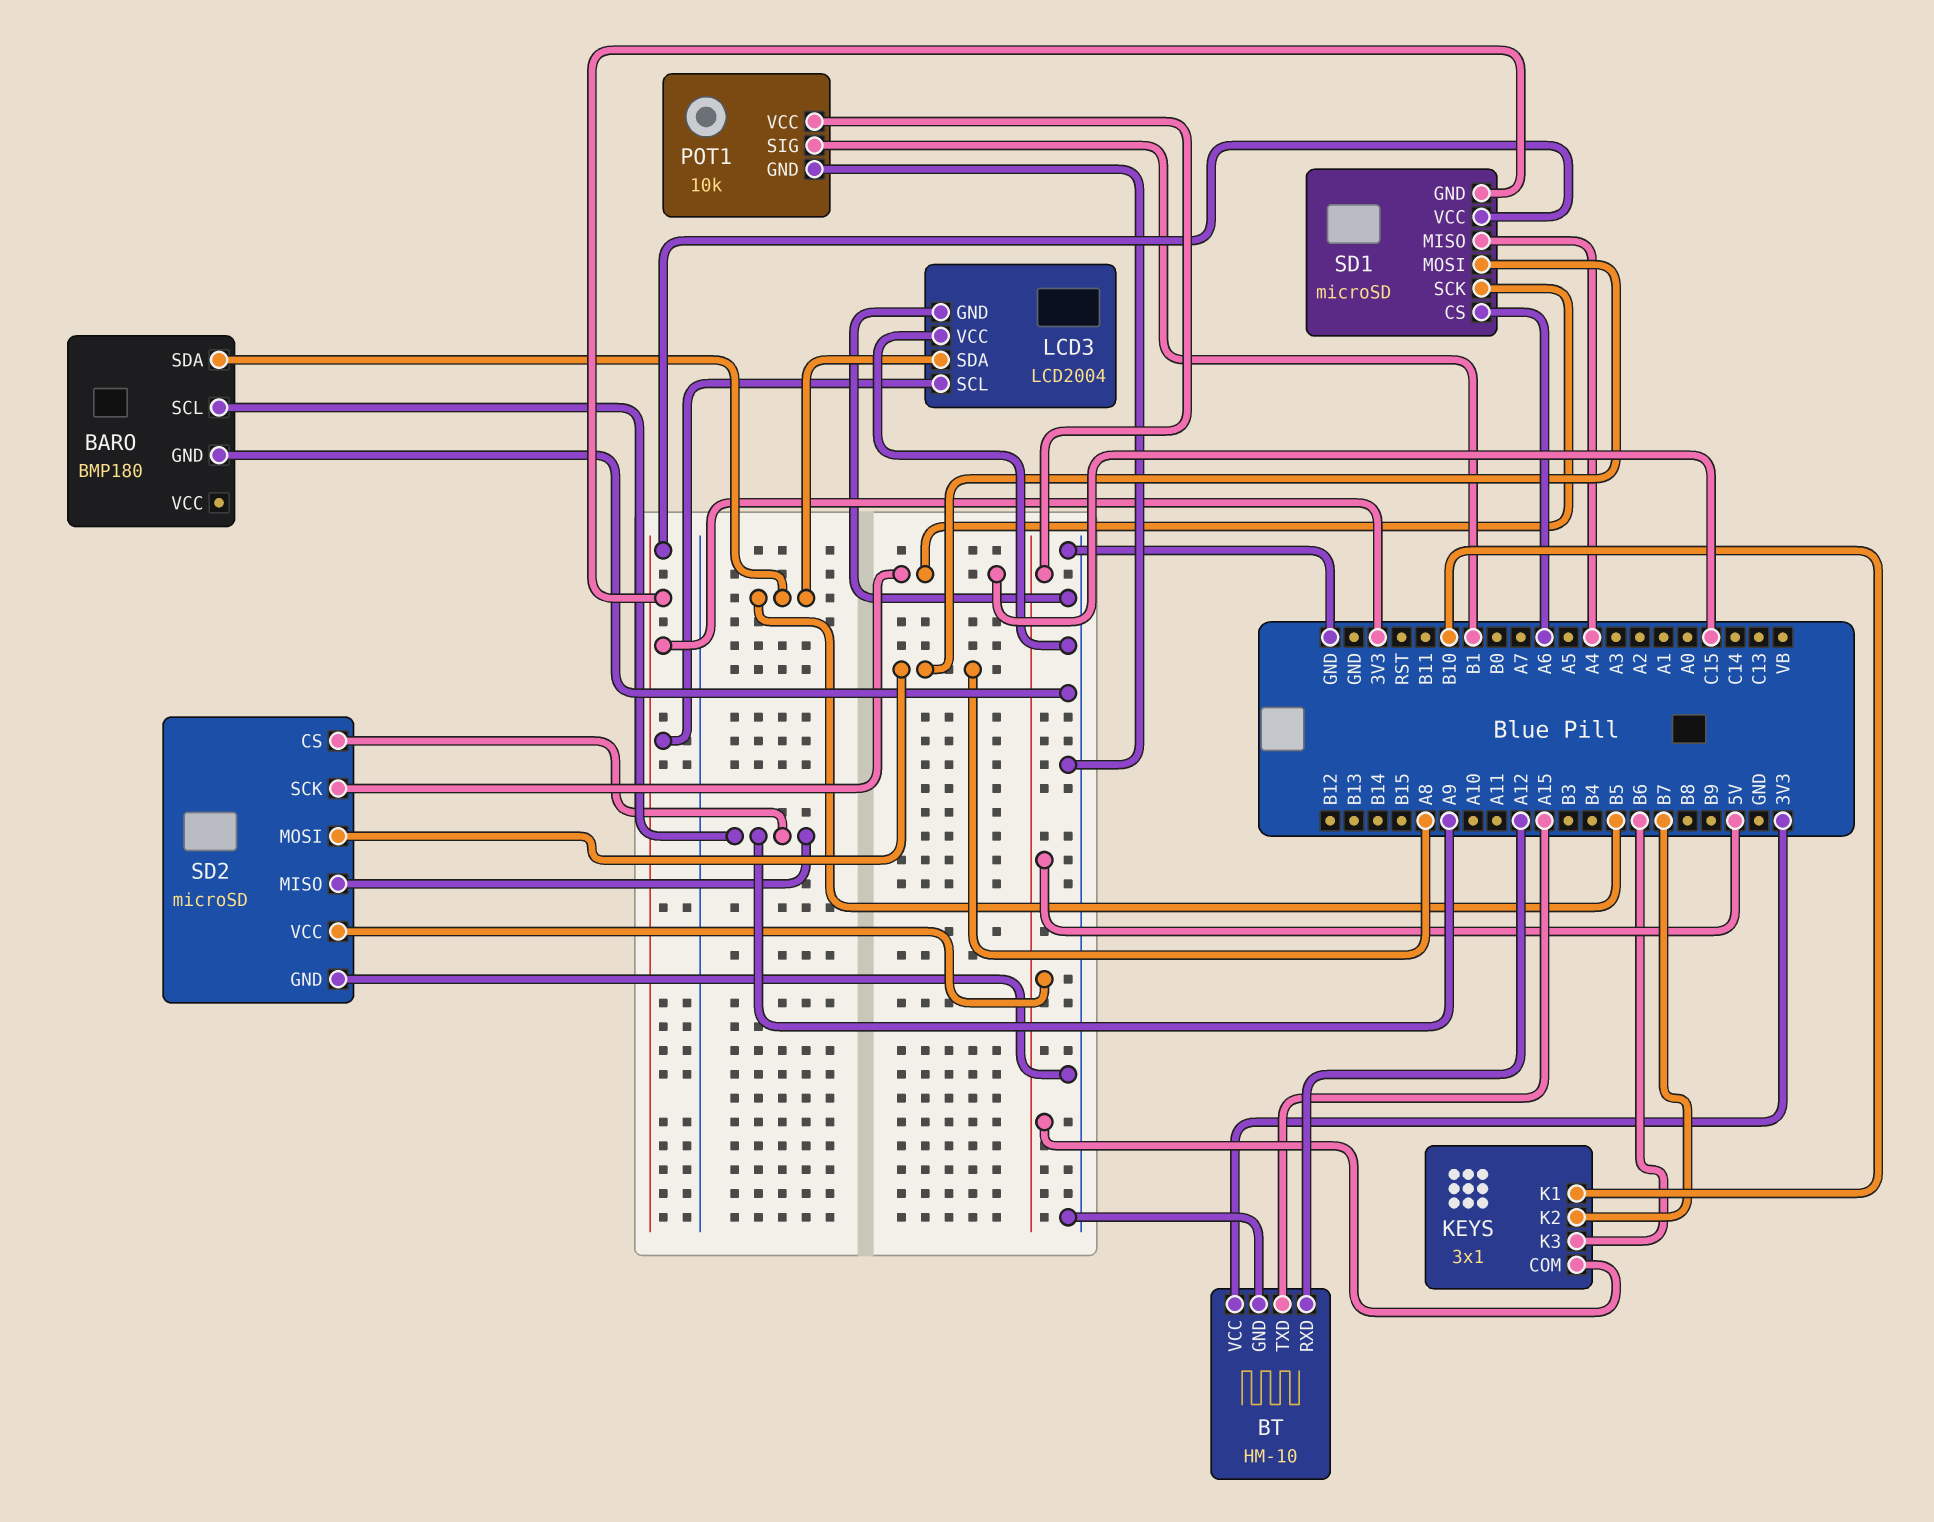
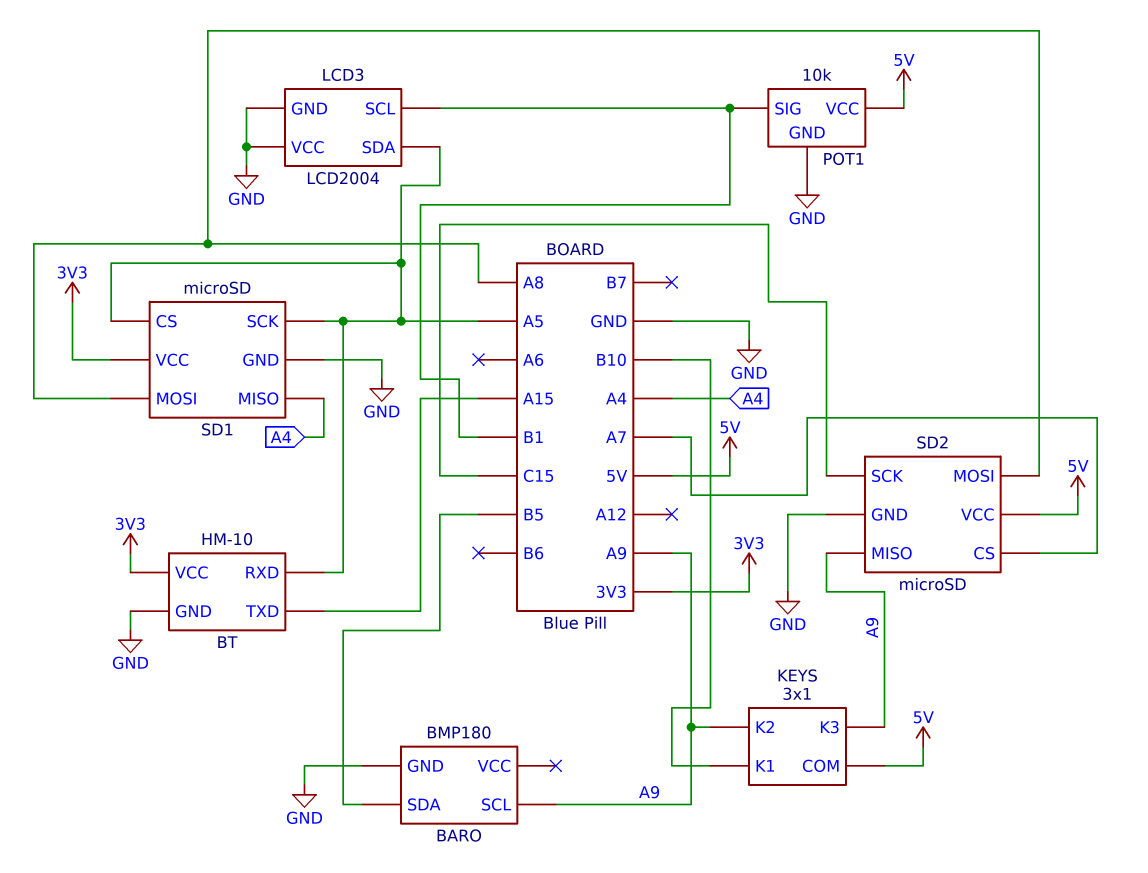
BT pin RXD: A12 -> A5
KEYS pin K2: B7 -> A9
KEYS pin K3: B6 -> A9
LCD3 pin SCL: 3V3 -> B1
LCD3 pin SDA: B5 -> A5
SD1 pin CS: A6 -> A5
SD1 pin GND: 3V3 -> GND
SD1 pin SCK: C15 -> A5
SD2 pin CS: A9 -> A7

